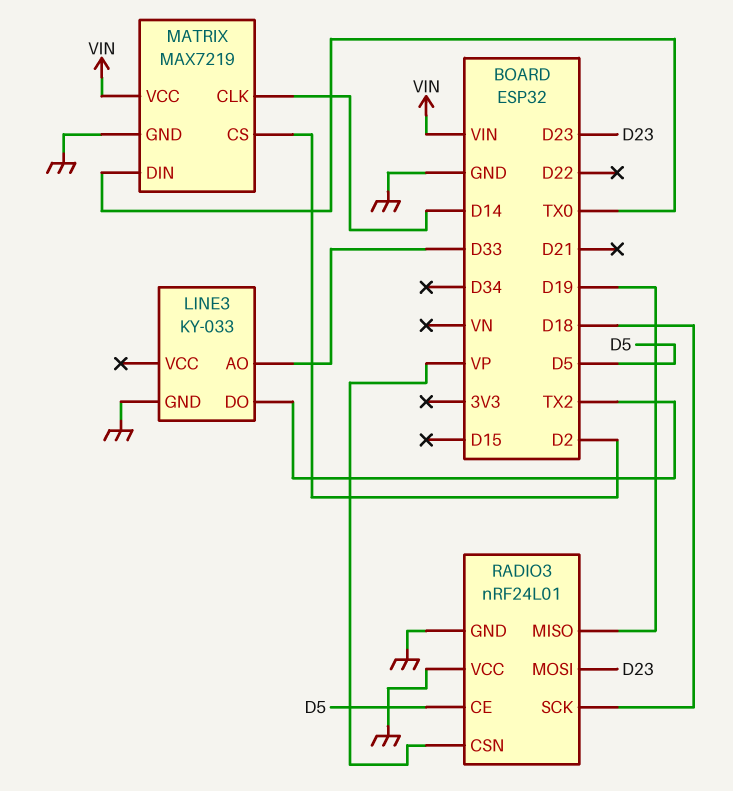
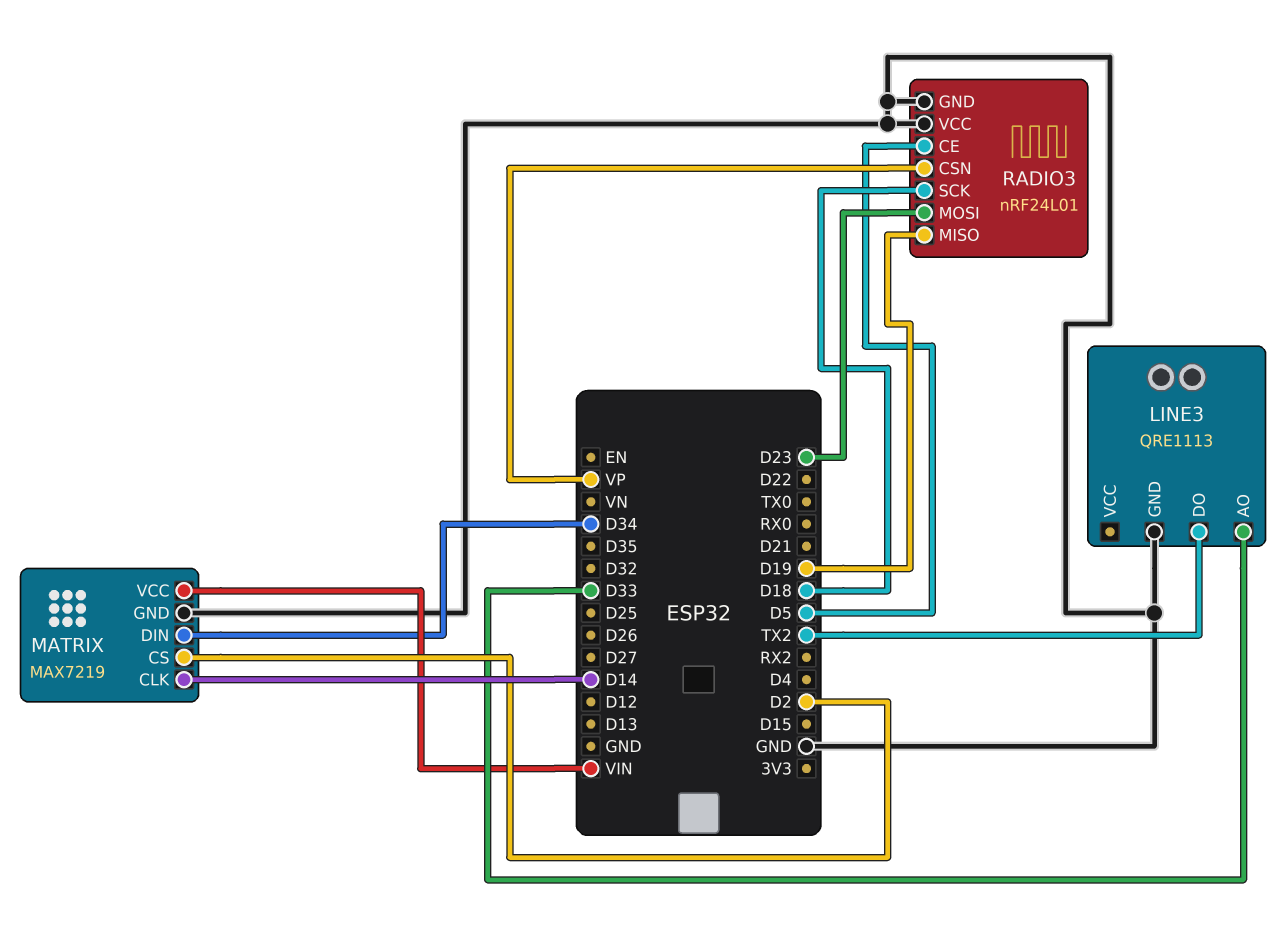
LINE3: KY-033 -> QRE1113
MATRIX pin DIN: TX0 -> D34

